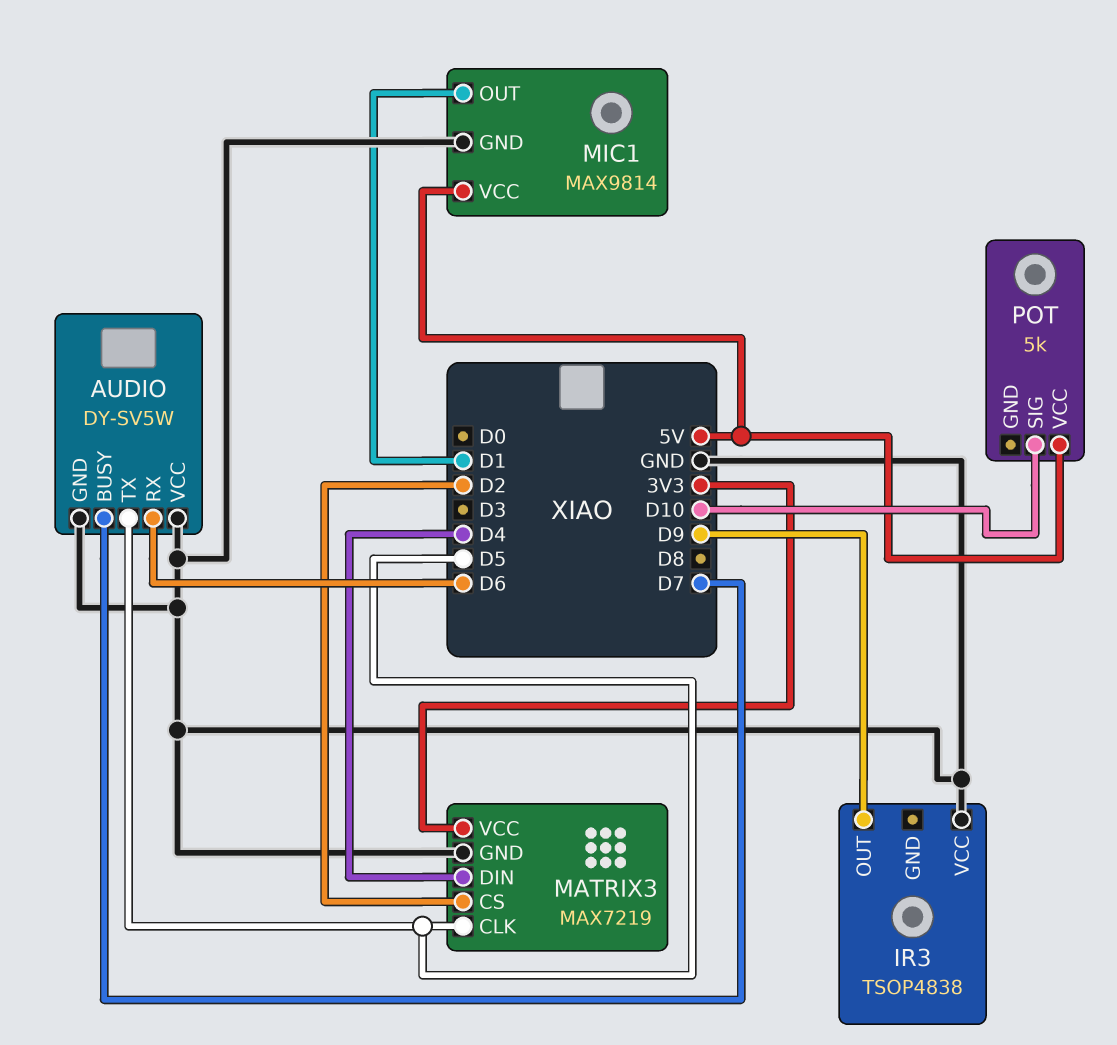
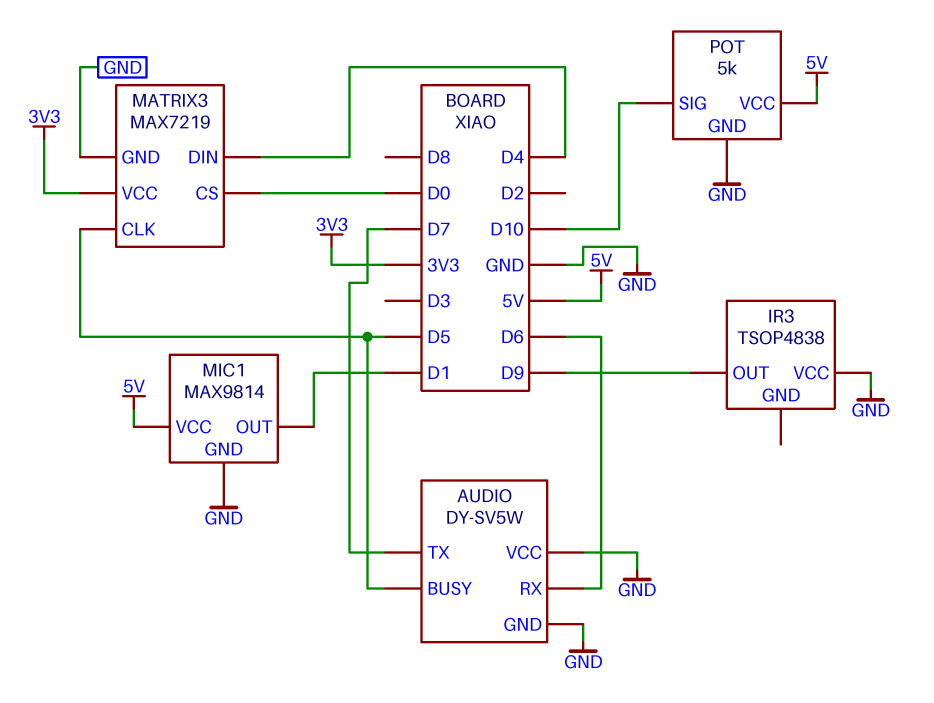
AUDIO pin BUSY: D7 -> D5
AUDIO pin TX: D5 -> D7
MATRIX3 pin CS: D2 -> D0
POT pin GND: none -> GND

